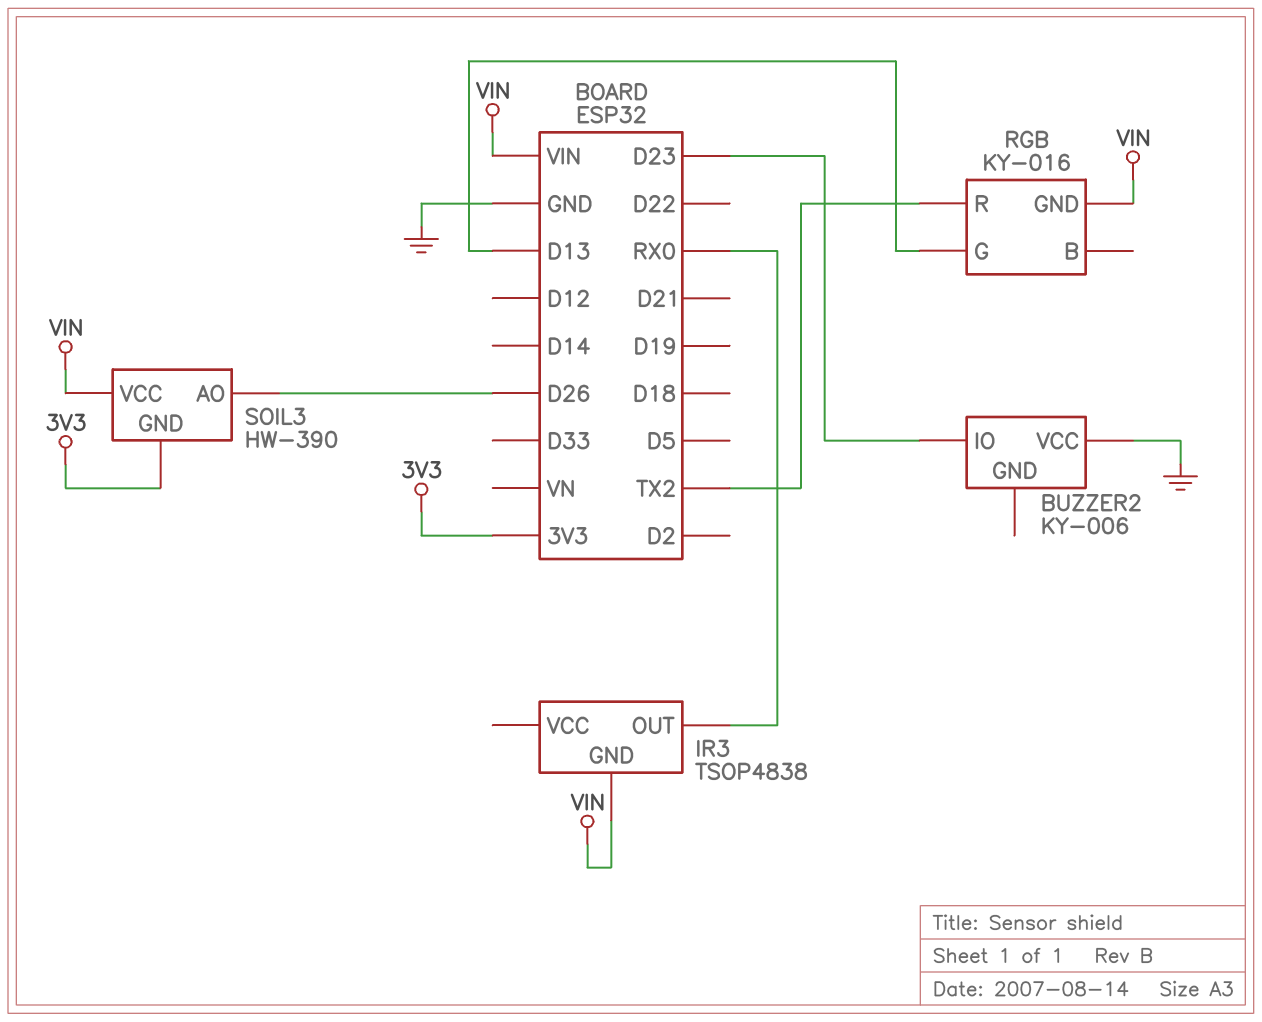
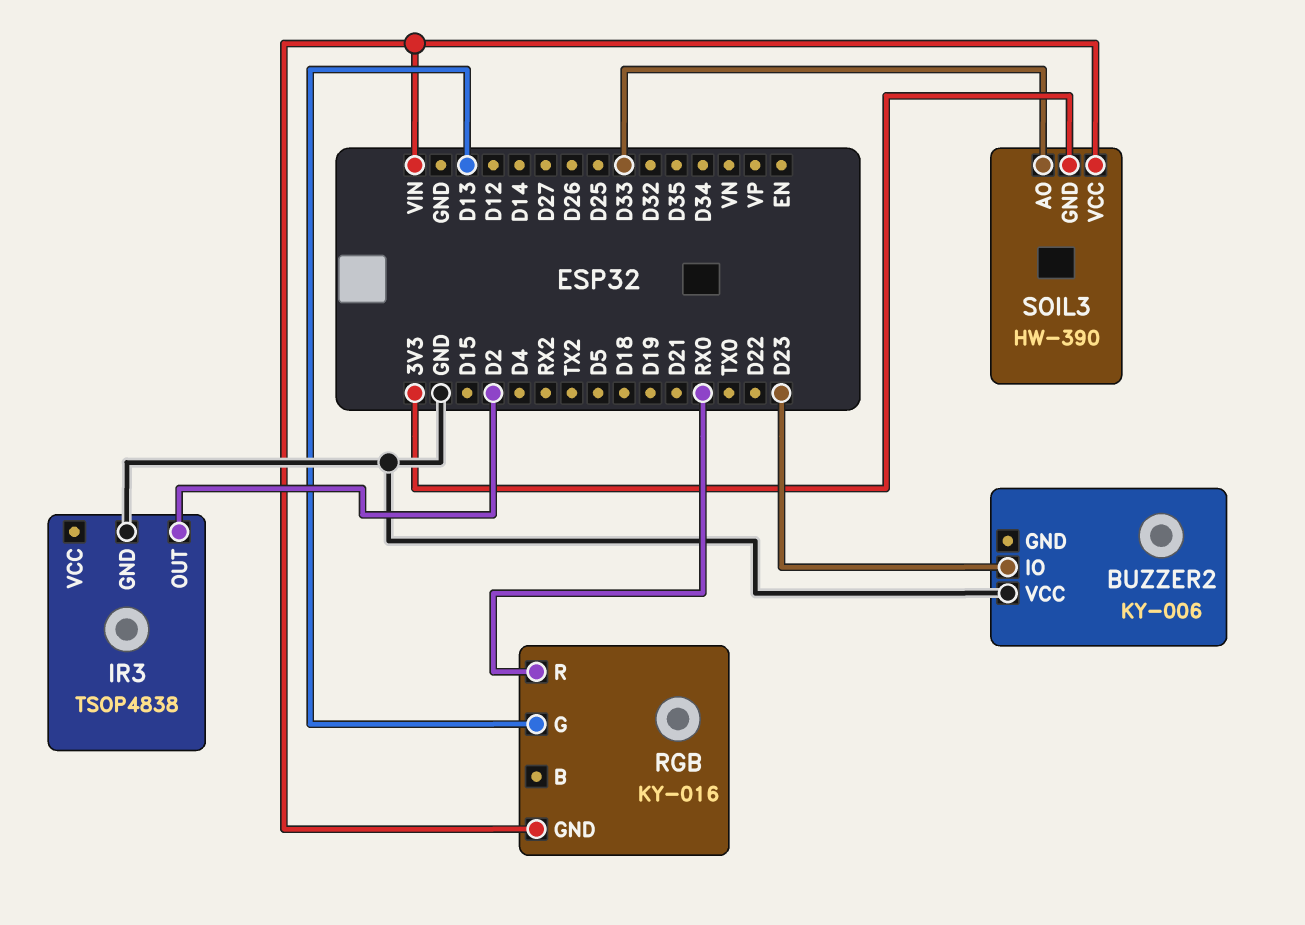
IR3 pin GND: VIN -> GND
IR3 pin OUT: RX0 -> D2
RGB pin R: TX2 -> RX0
SOIL3 pin AO: D26 -> D33

